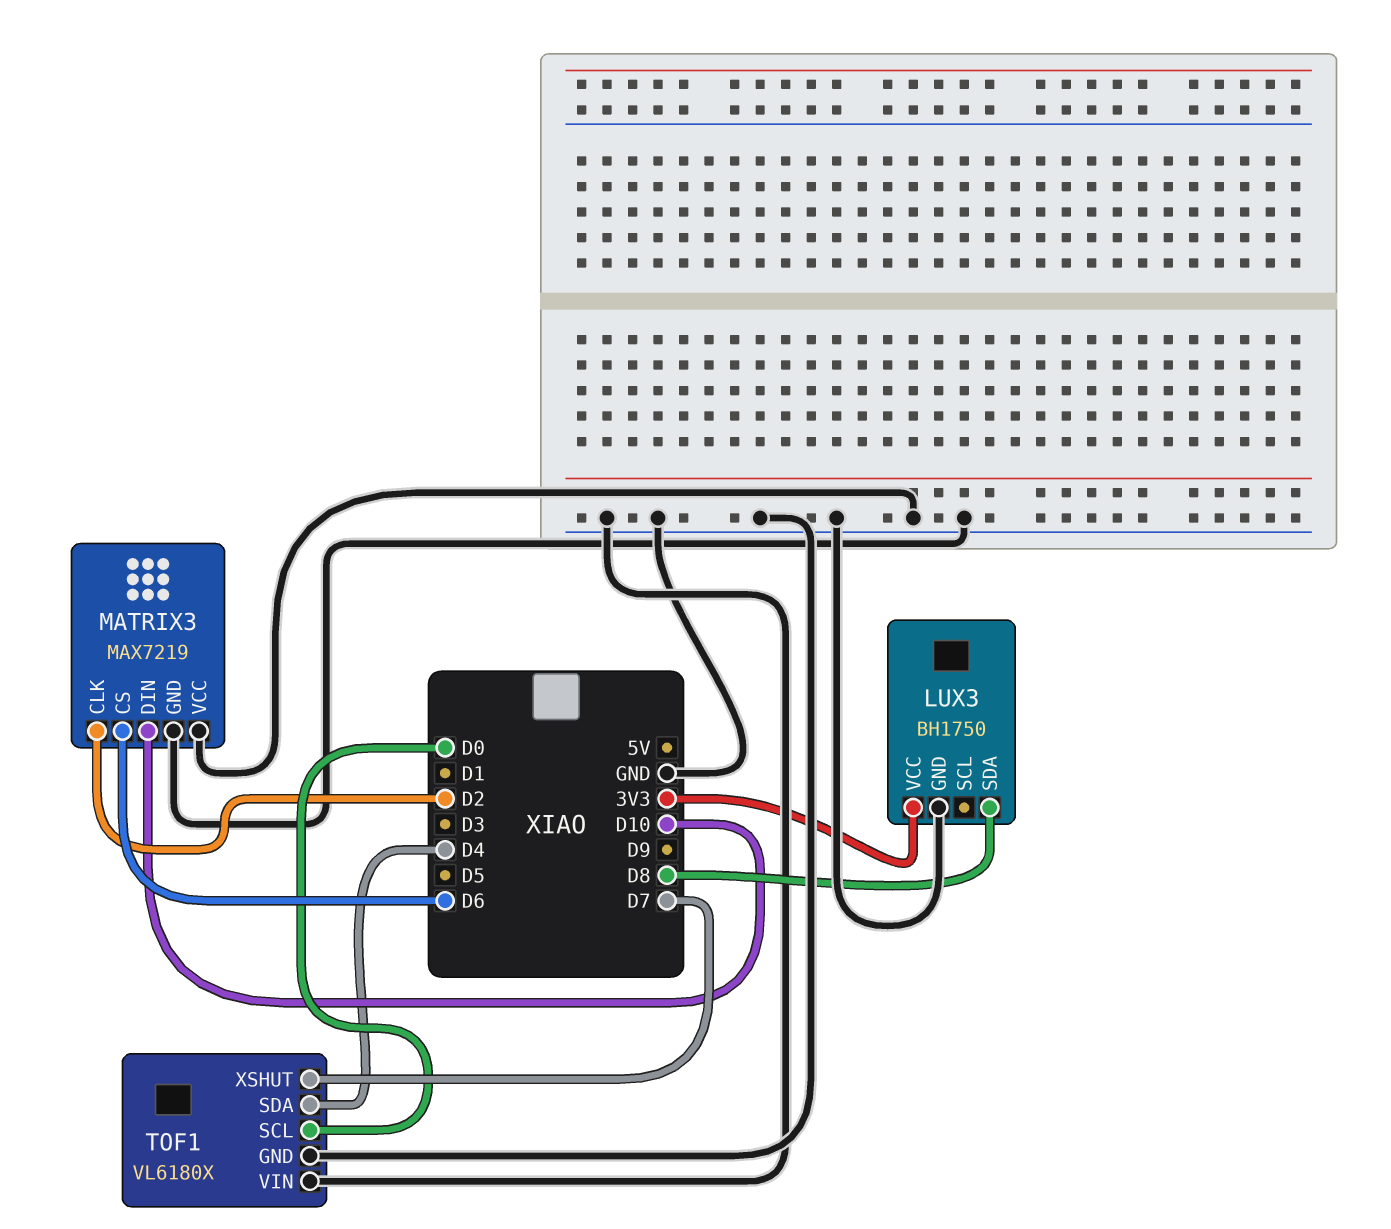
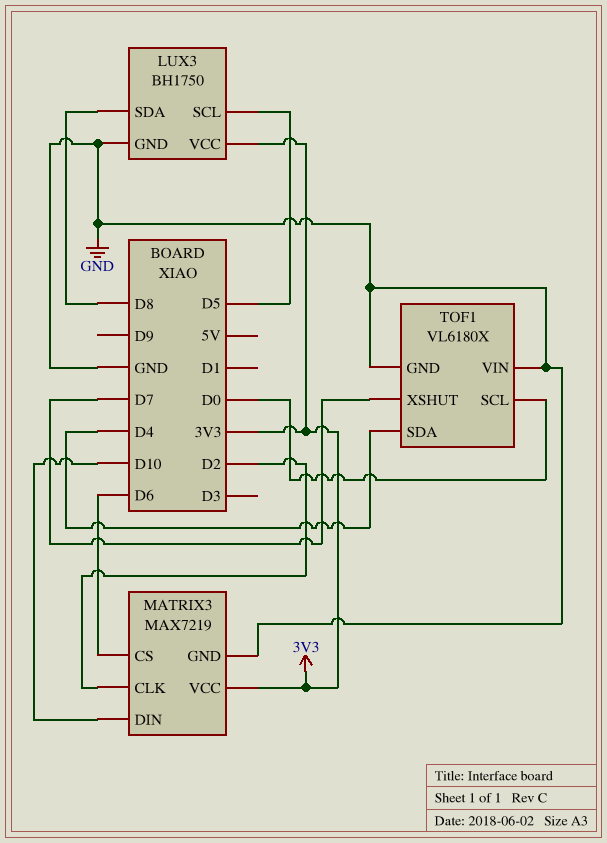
LUX3 pin SCL: none -> D5
MATRIX3 pin VCC: GND -> 3V3

